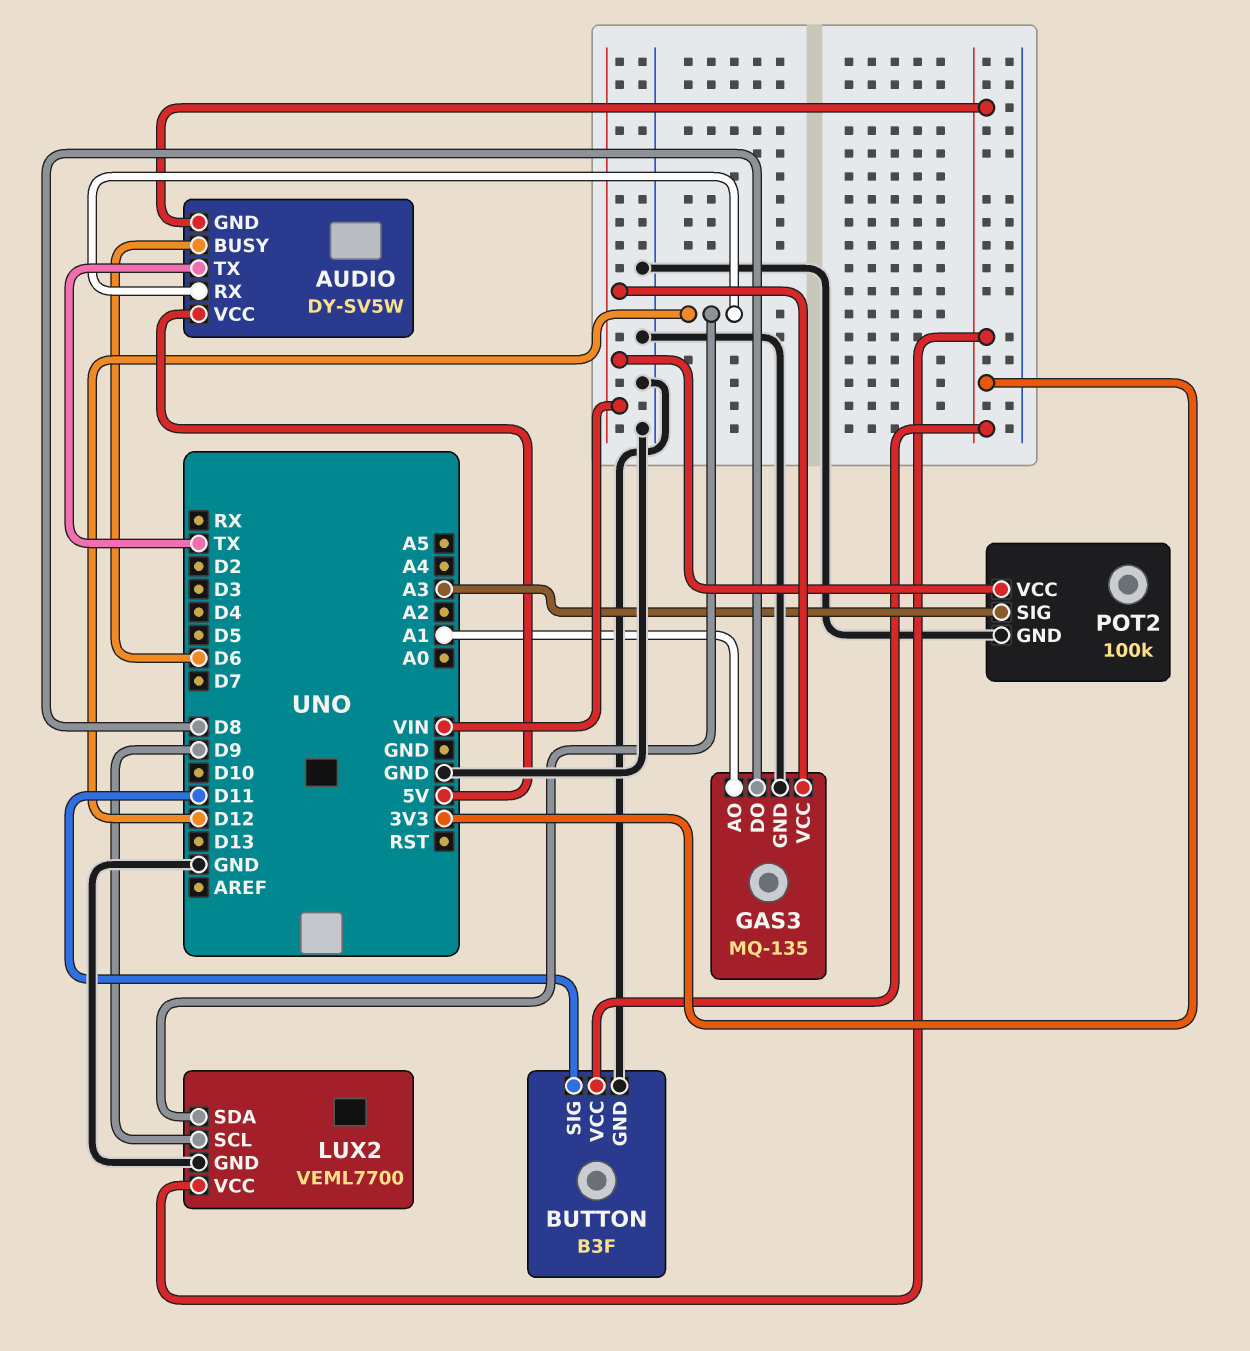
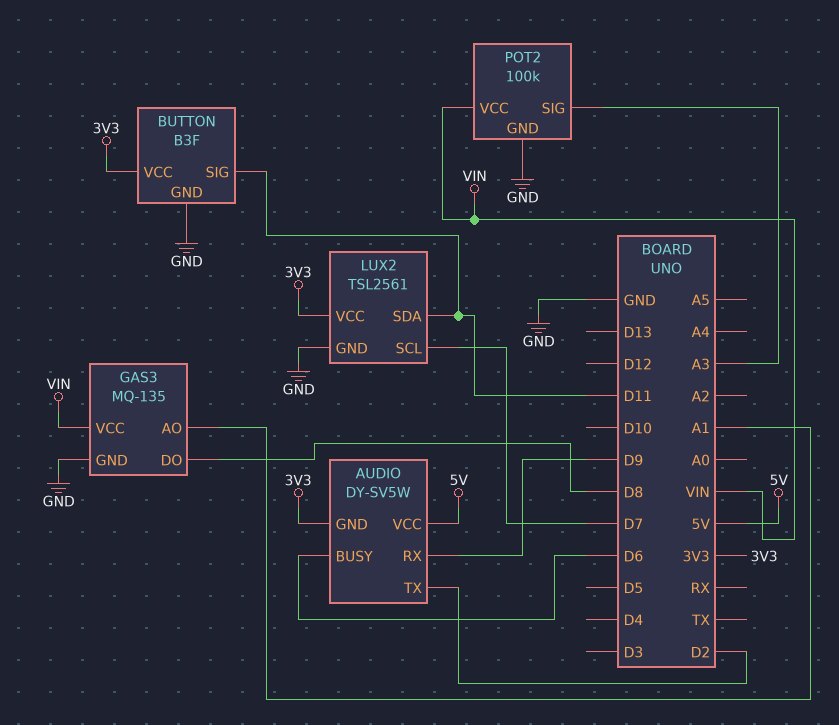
AUDIO pin RX: D12 -> D9
AUDIO pin TX: TX -> D2
LUX2: VEML7700 -> TSL2561
LUX2 pin SCL: D9 -> D7
LUX2 pin SDA: D12 -> D11

